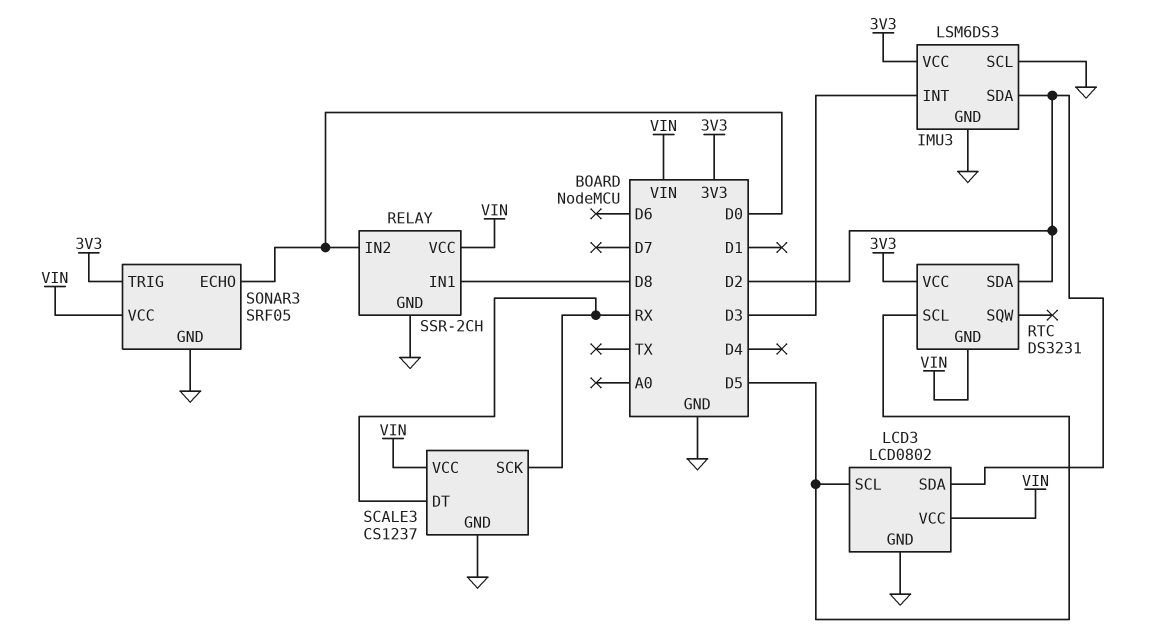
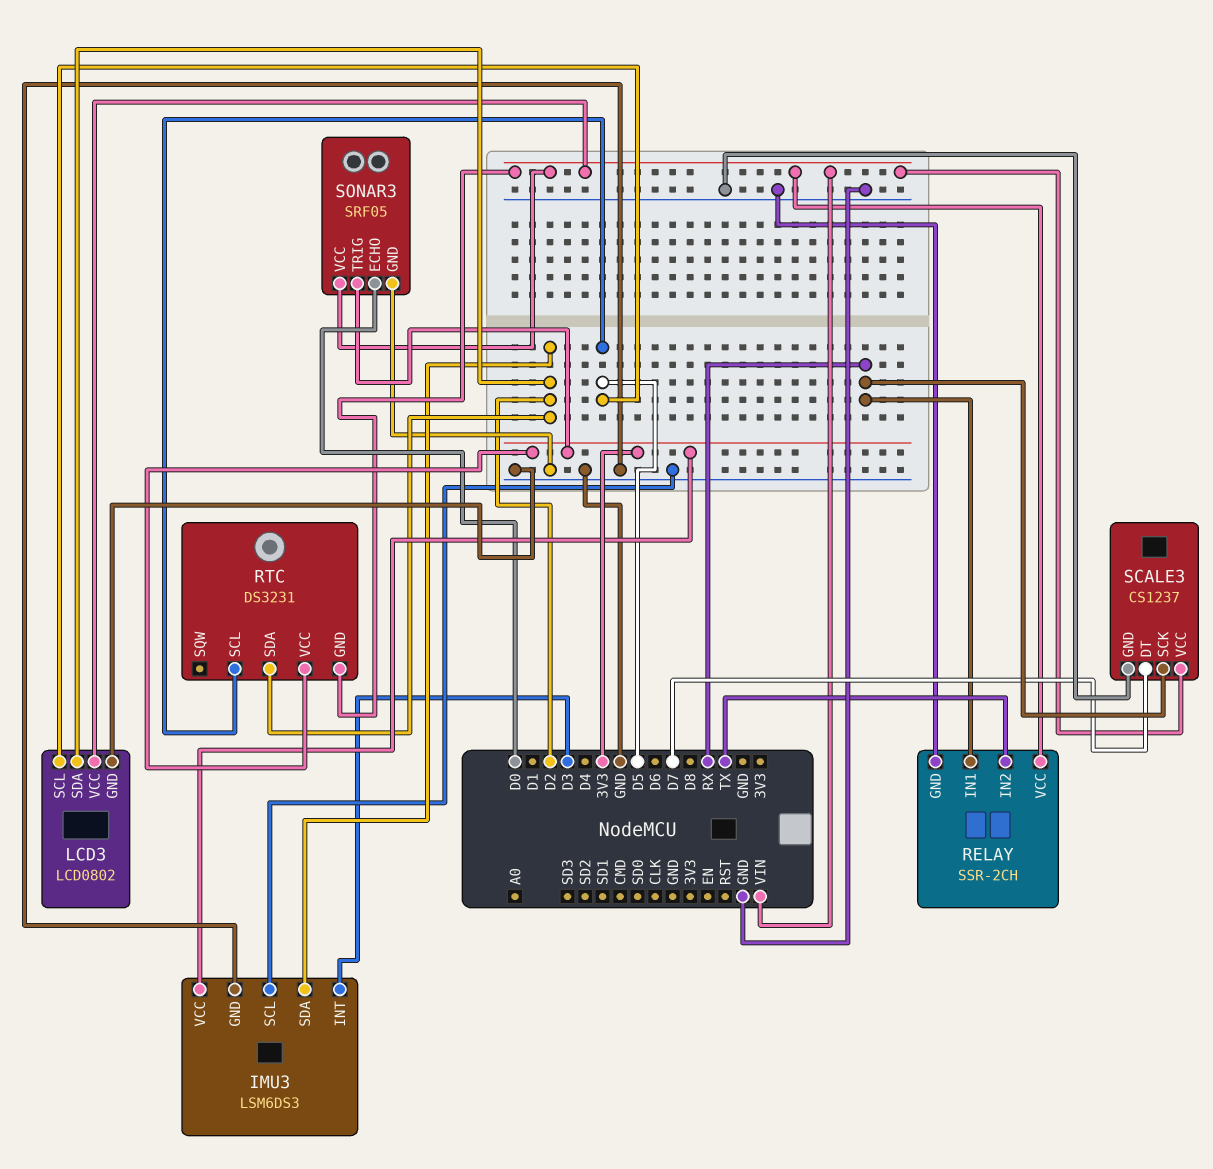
RELAY pin IN1: D8 -> RX
RELAY pin IN2: D0 -> TX
SCALE3 pin DT: RX -> D7

